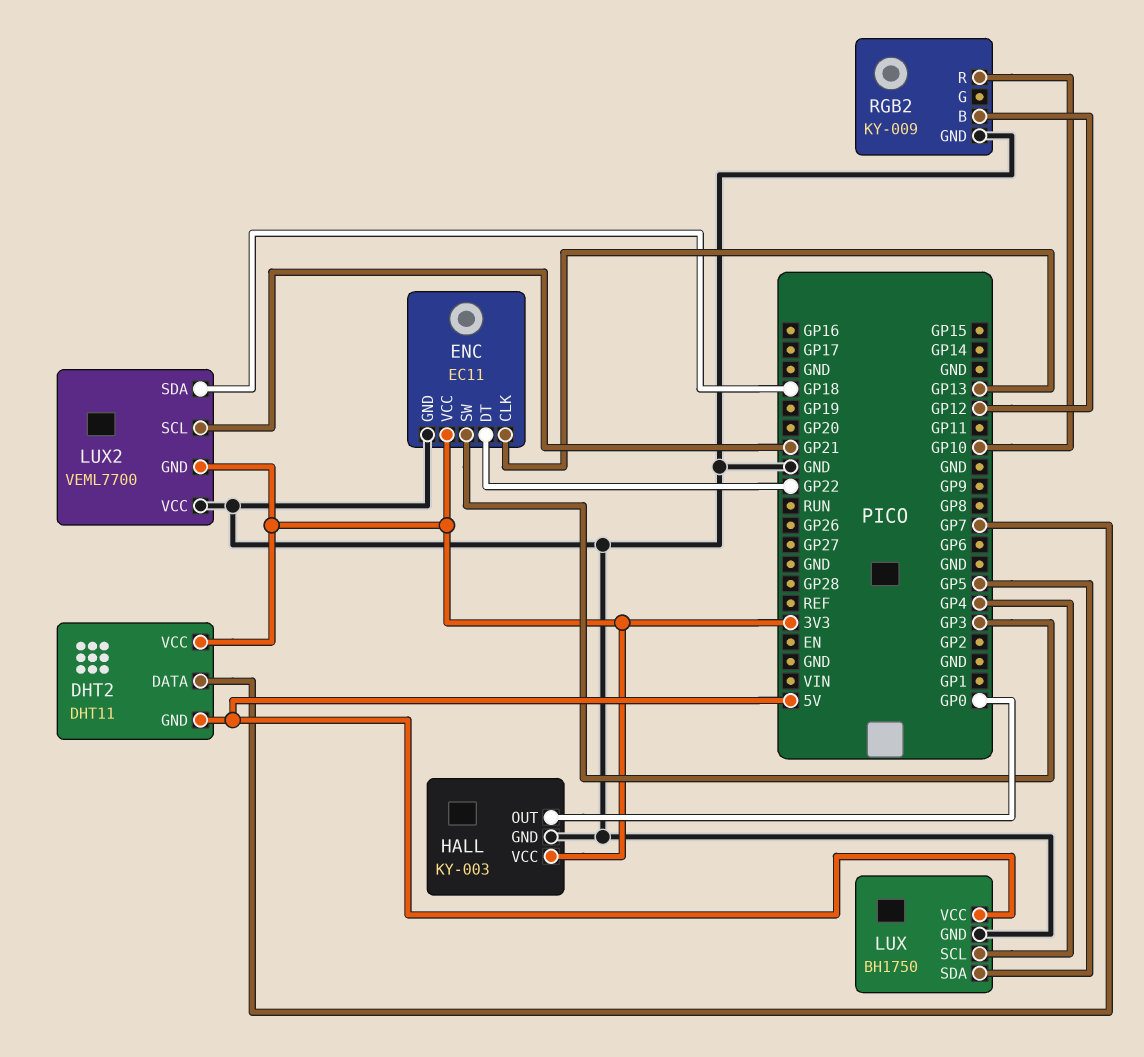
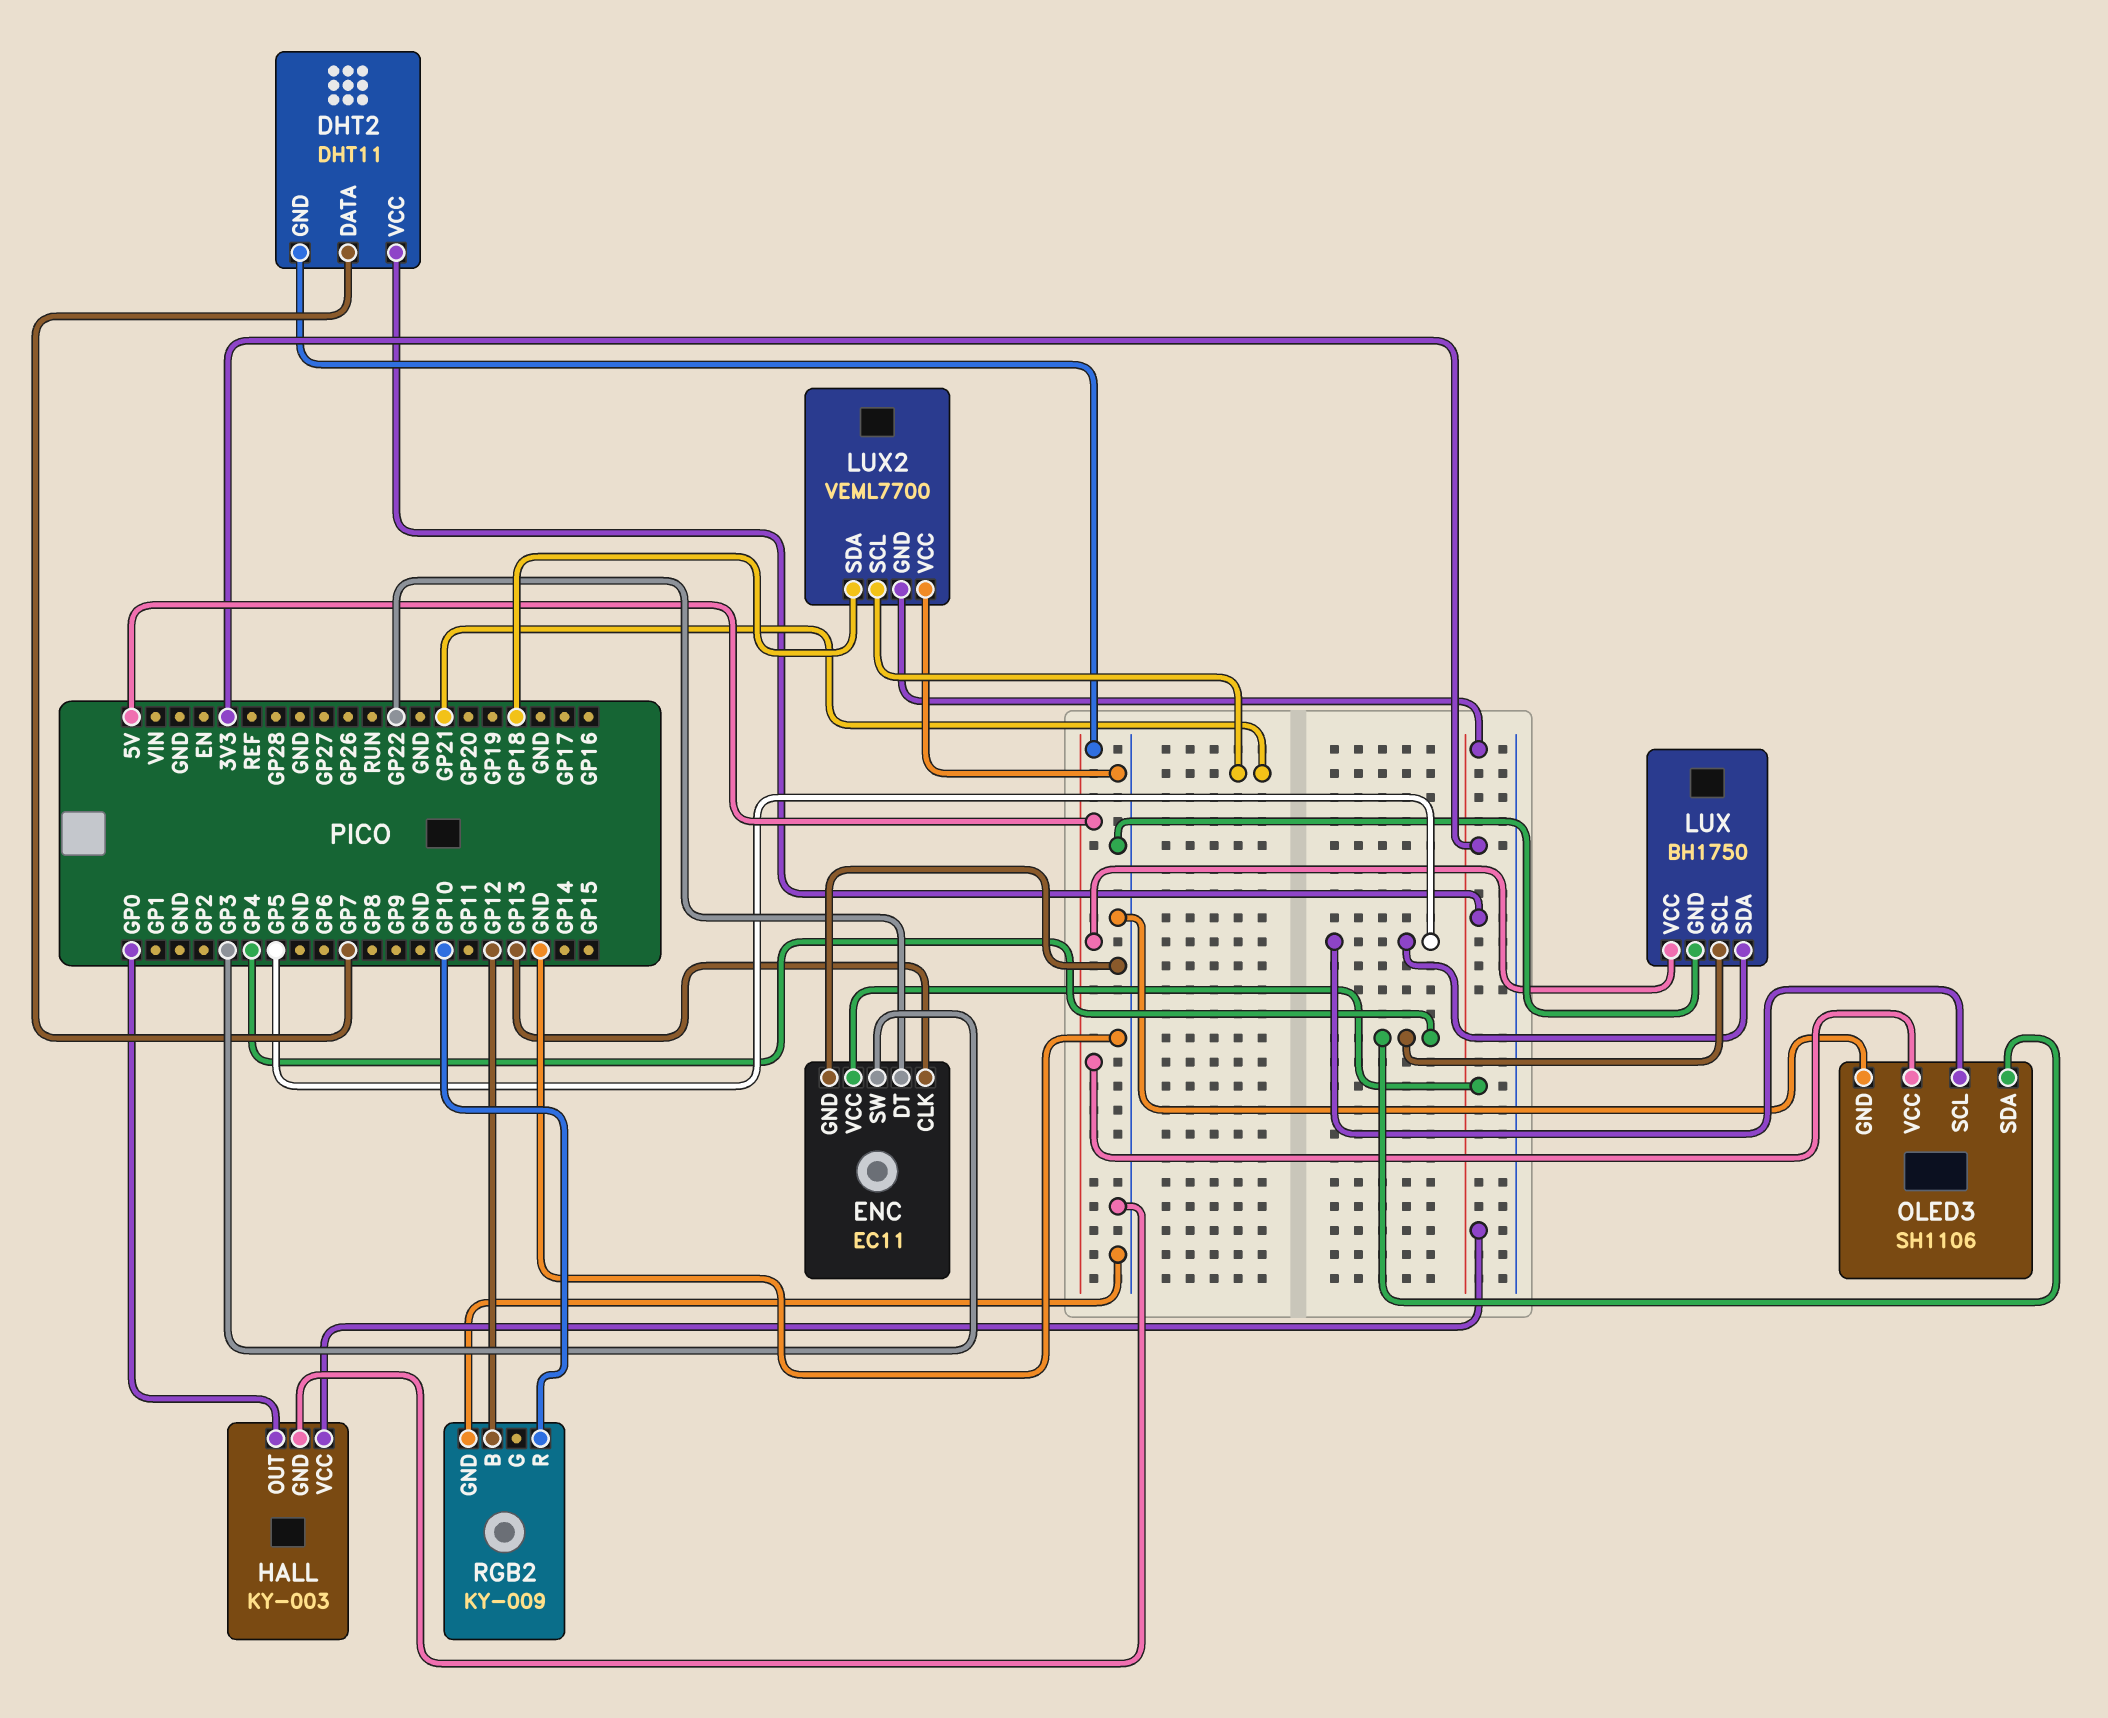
OLED3: none -> SH1106
OLED3 pin GND: none -> GND
OLED3 pin SCL: none -> GP5
OLED3 pin SDA: none -> GP4
OLED3 pin VCC: none -> 5V

